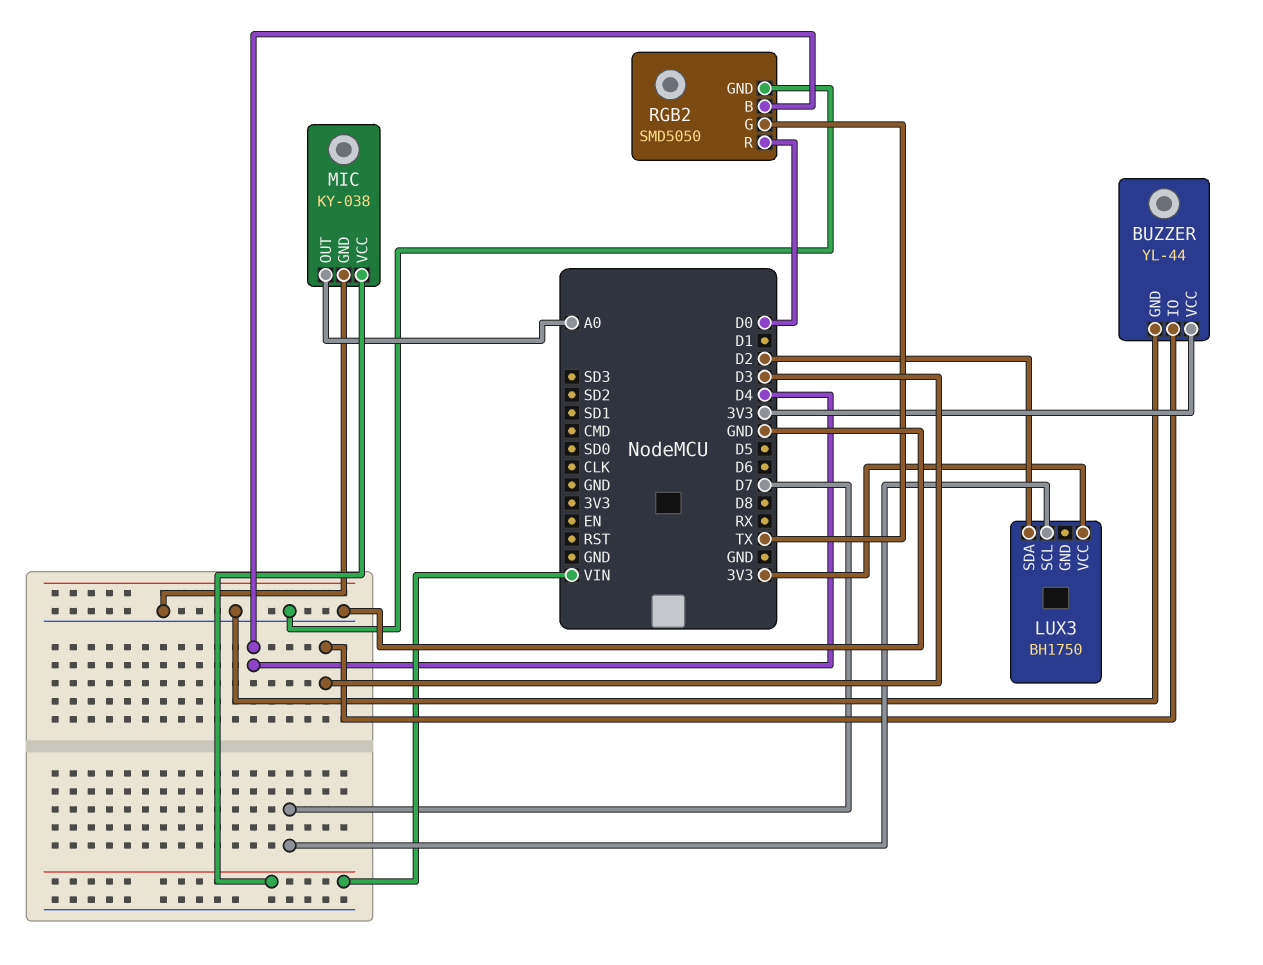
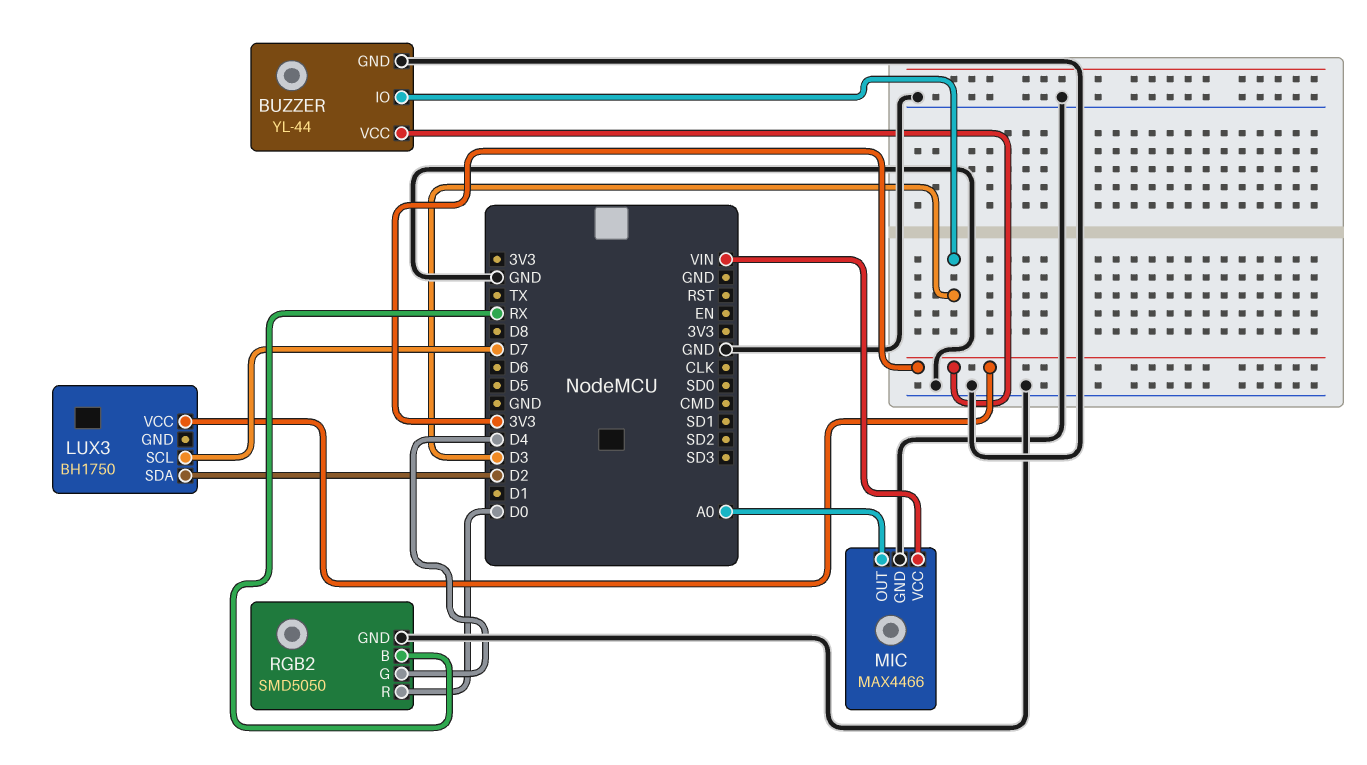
MIC: KY-038 -> MAX4466
RGB2 pin B: D4 -> RX
RGB2 pin G: TX -> D4

